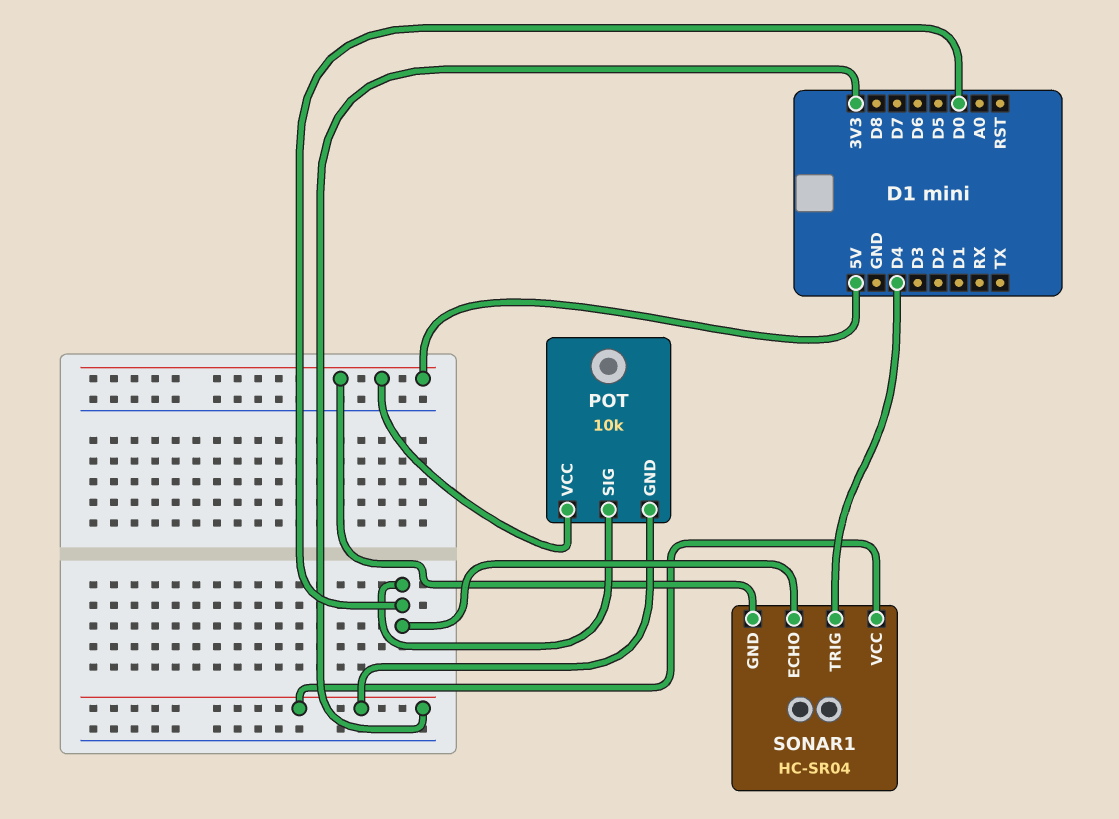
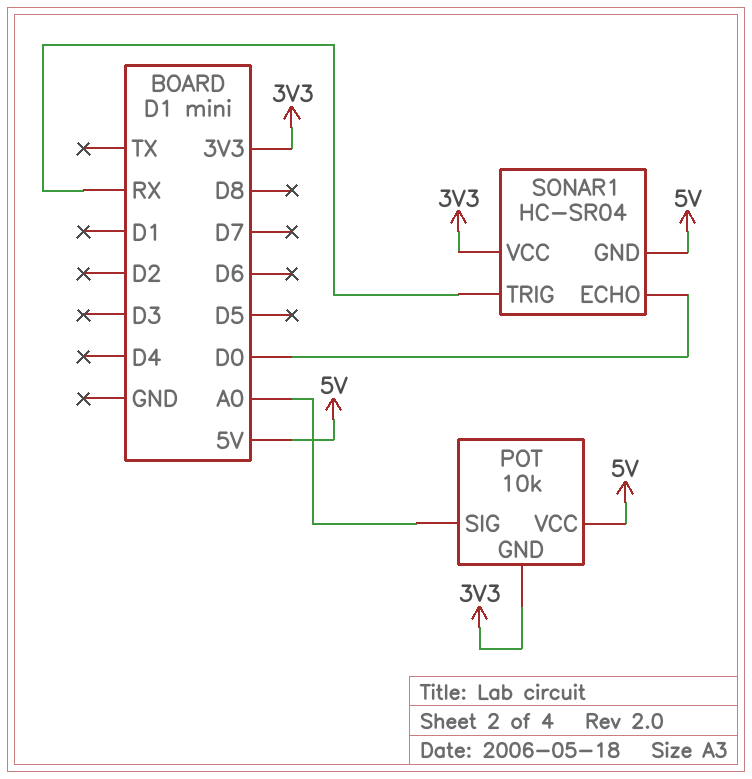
POT pin SIG: D0 -> A0
SONAR1 pin TRIG: D4 -> RX

